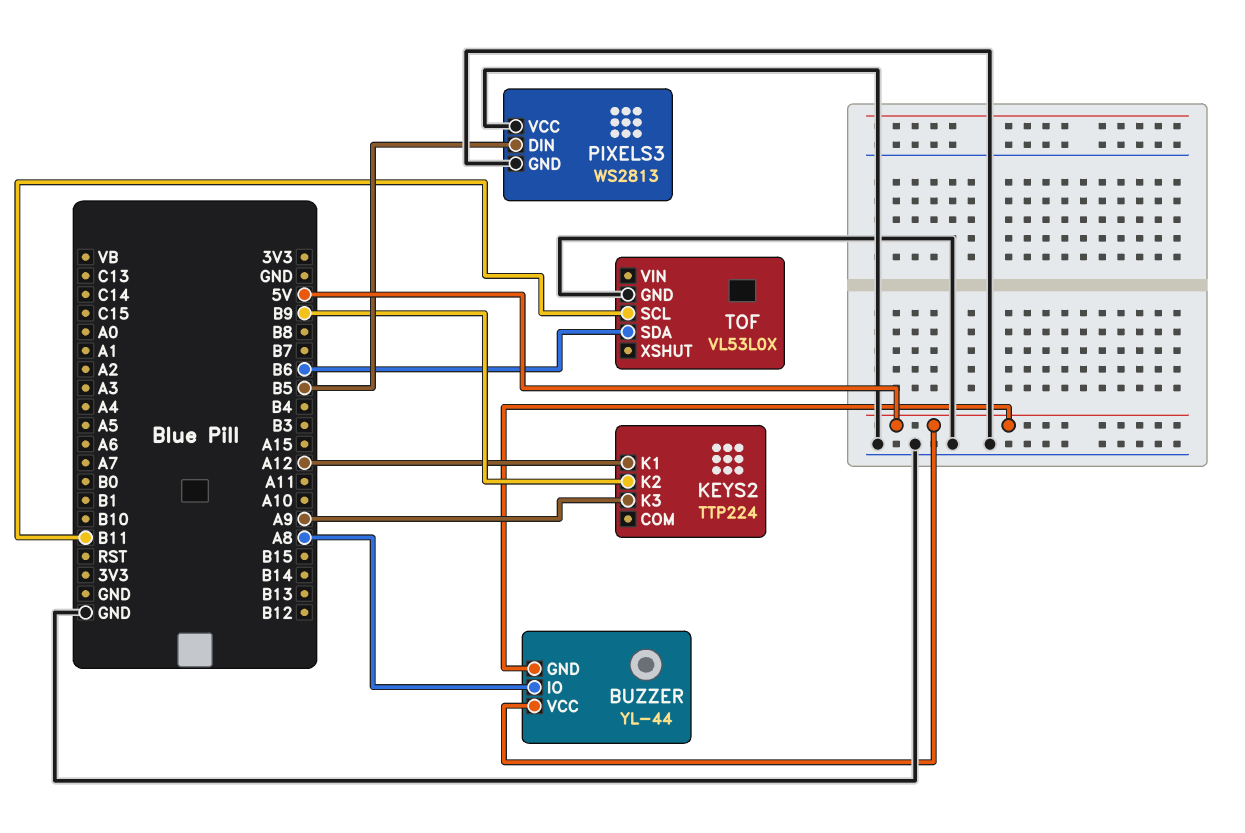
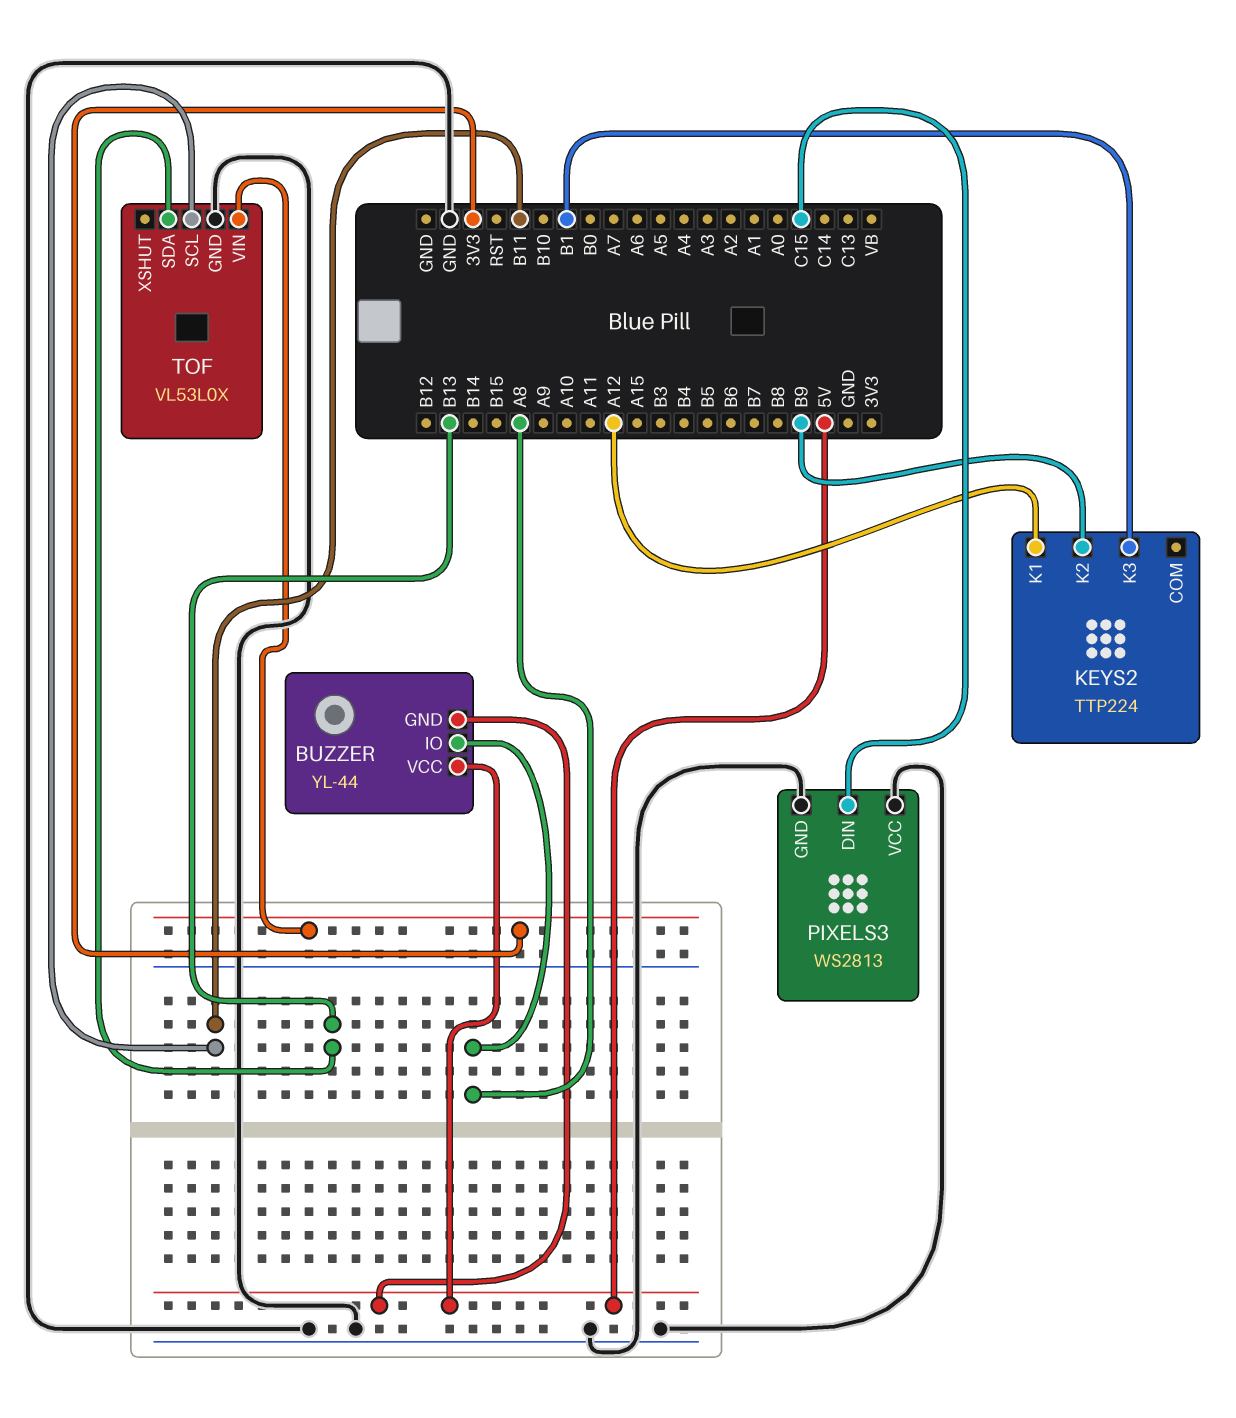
KEYS2 pin K3: A9 -> B1
PIXELS3 pin DIN: B5 -> C15
TOF pin SDA: B6 -> B13
TOF pin VIN: none -> 3V3

